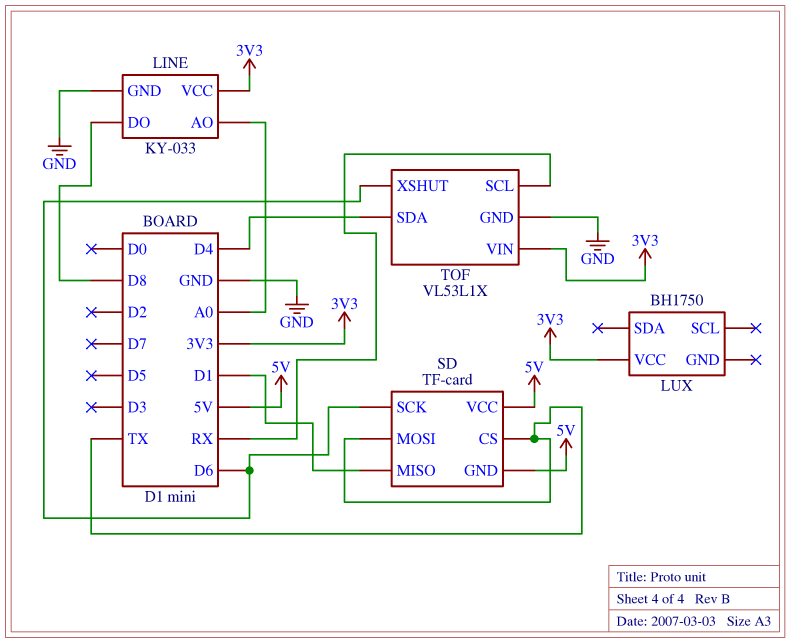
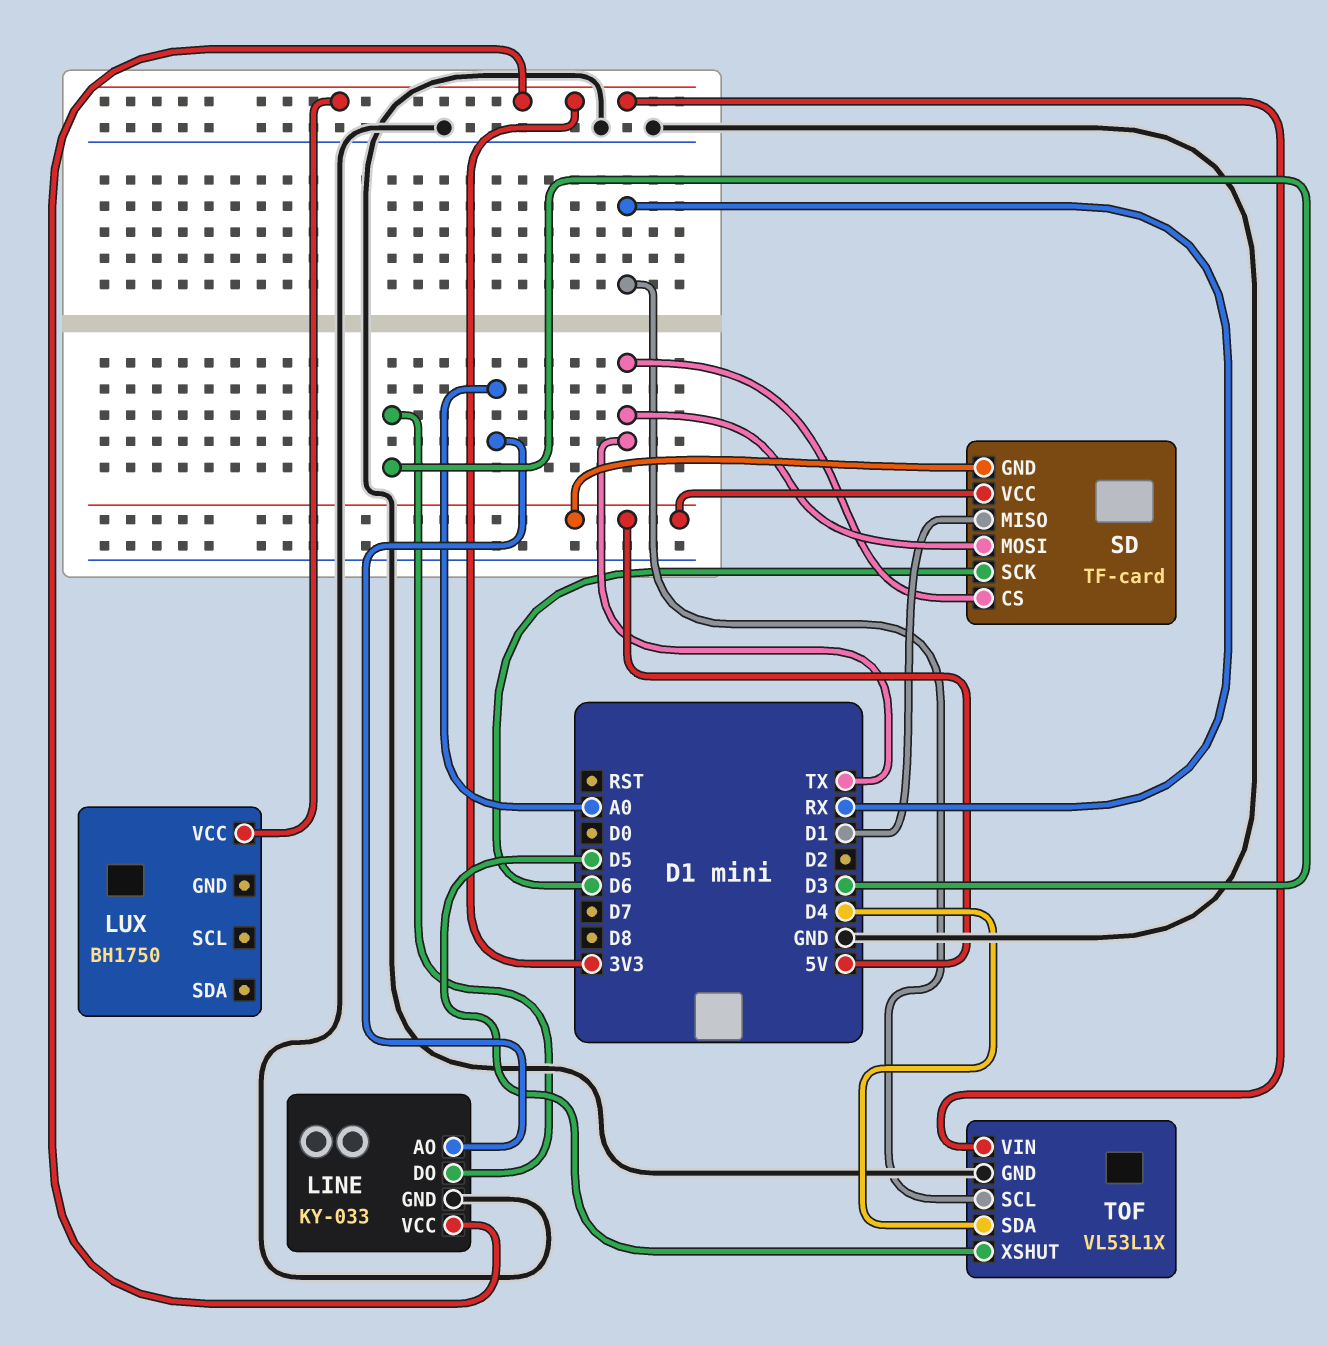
LINE pin DO: D8 -> D3
TOF pin XSHUT: D6 -> D5

